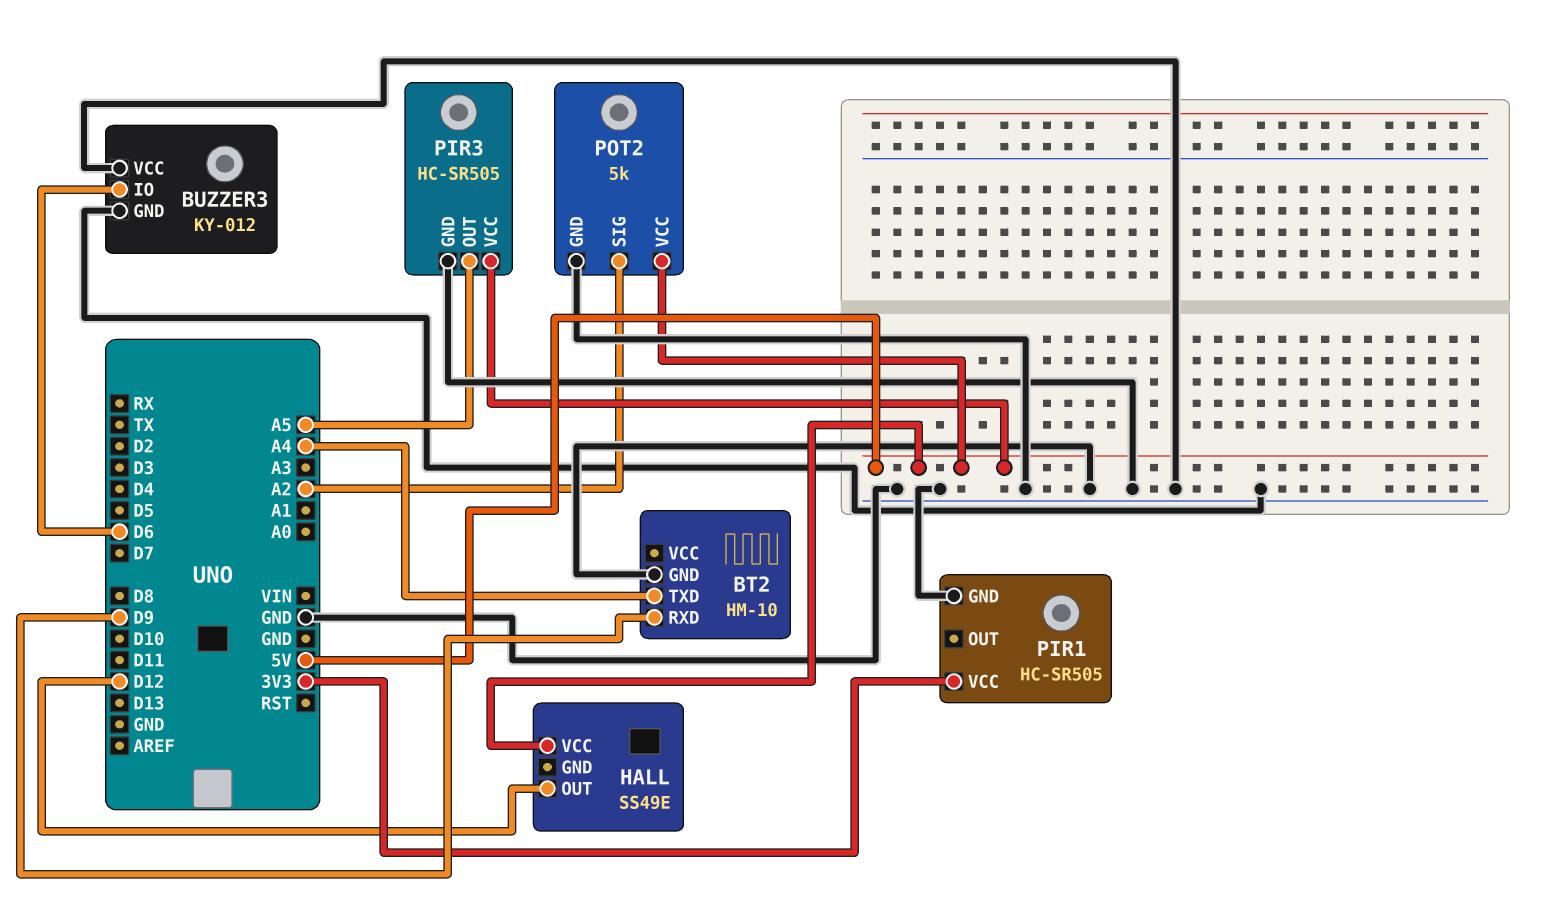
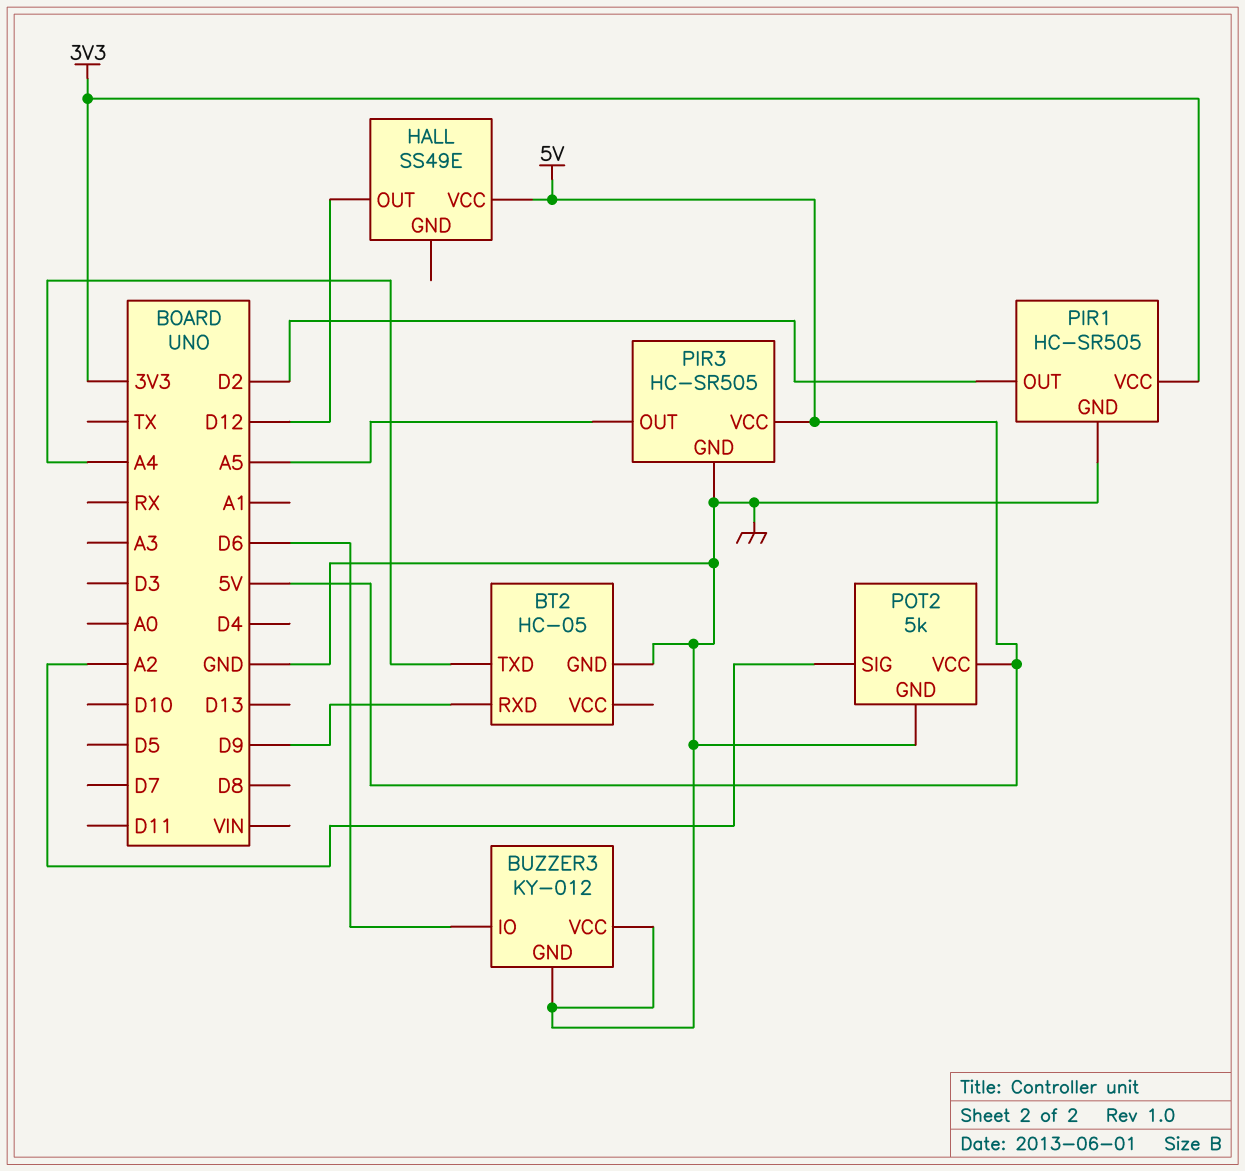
BT2: HM-10 -> HC-05
PIR1 pin OUT: none -> D2

